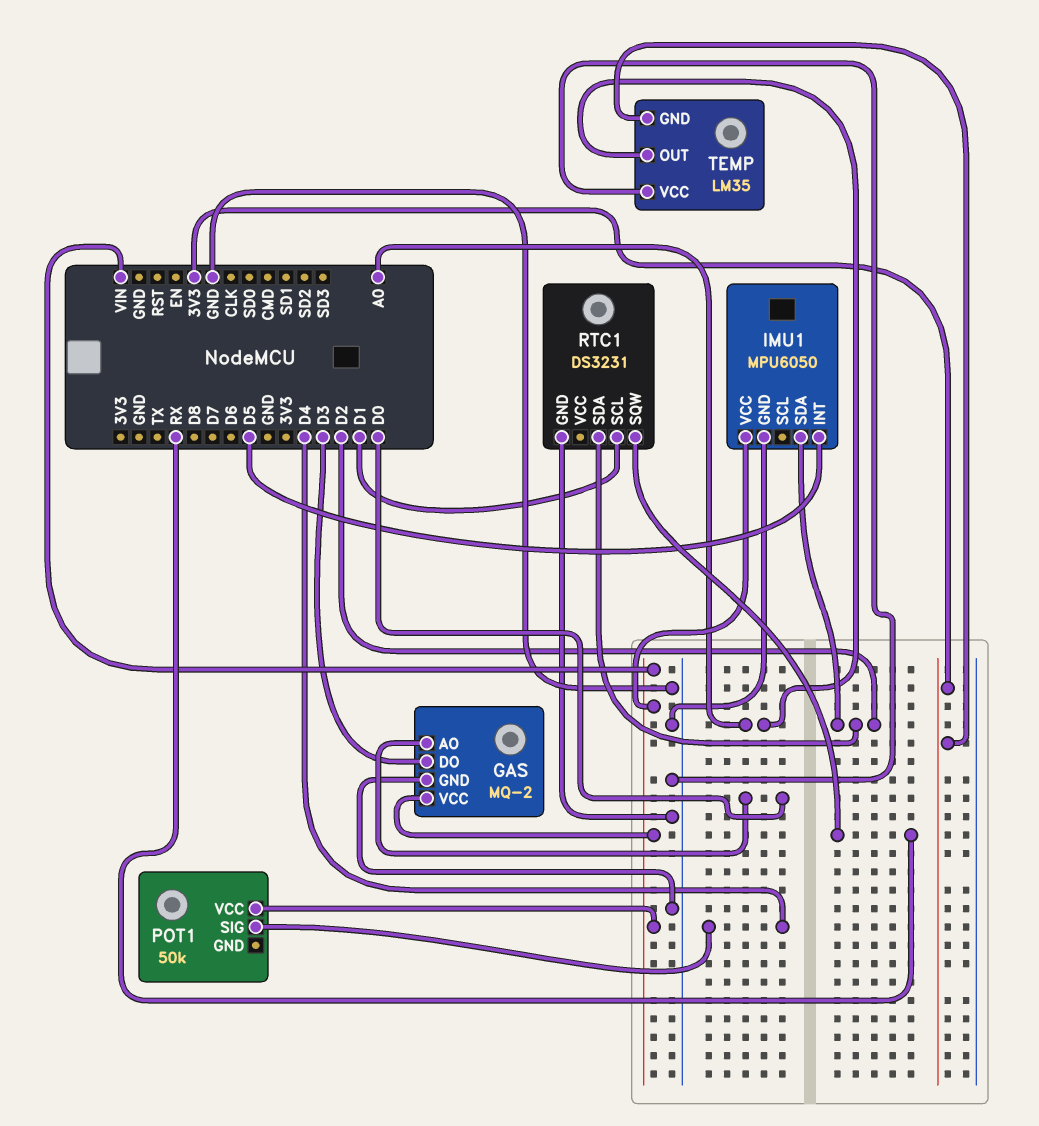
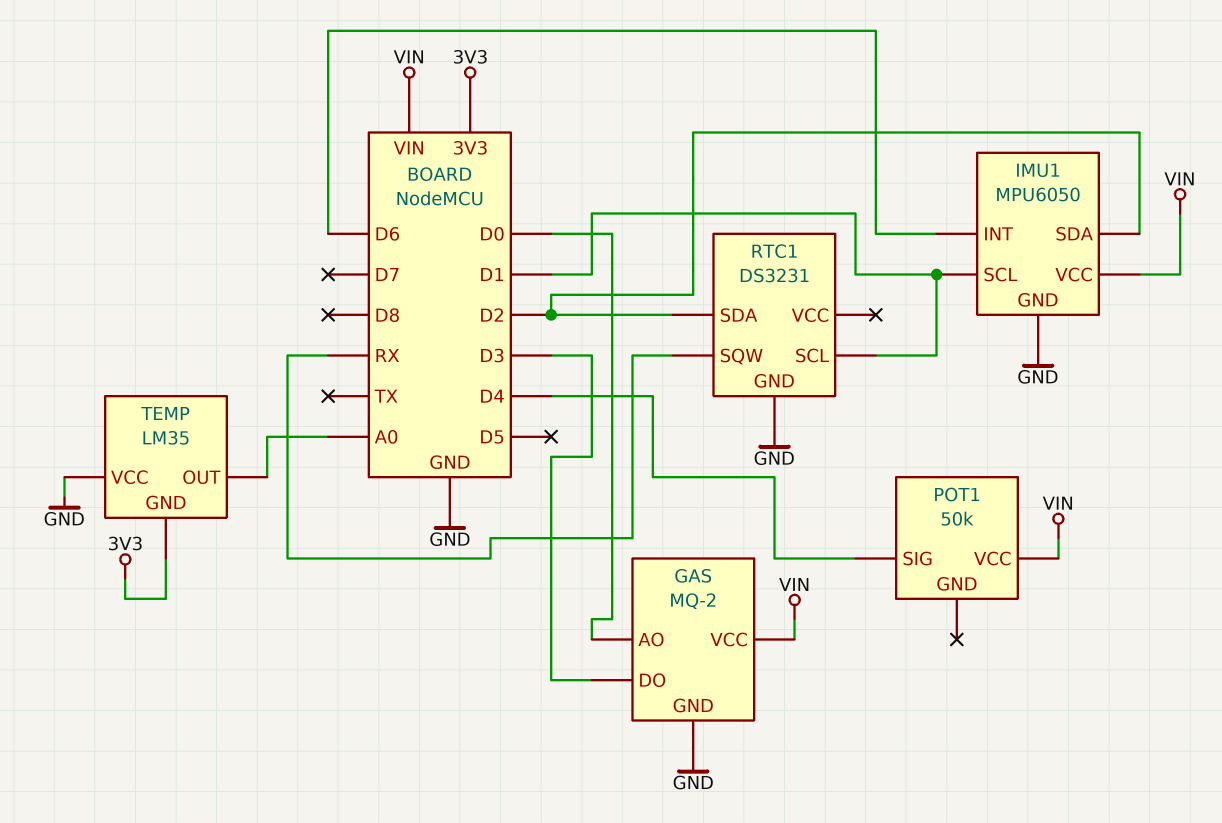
IMU1 pin INT: D5 -> D6
IMU1 pin SCL: none -> D1

